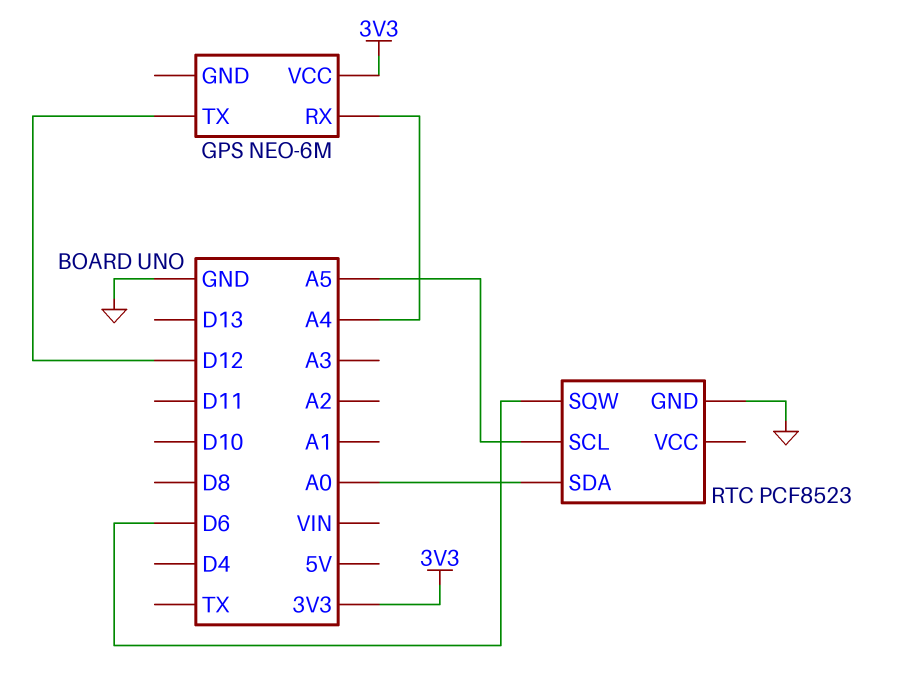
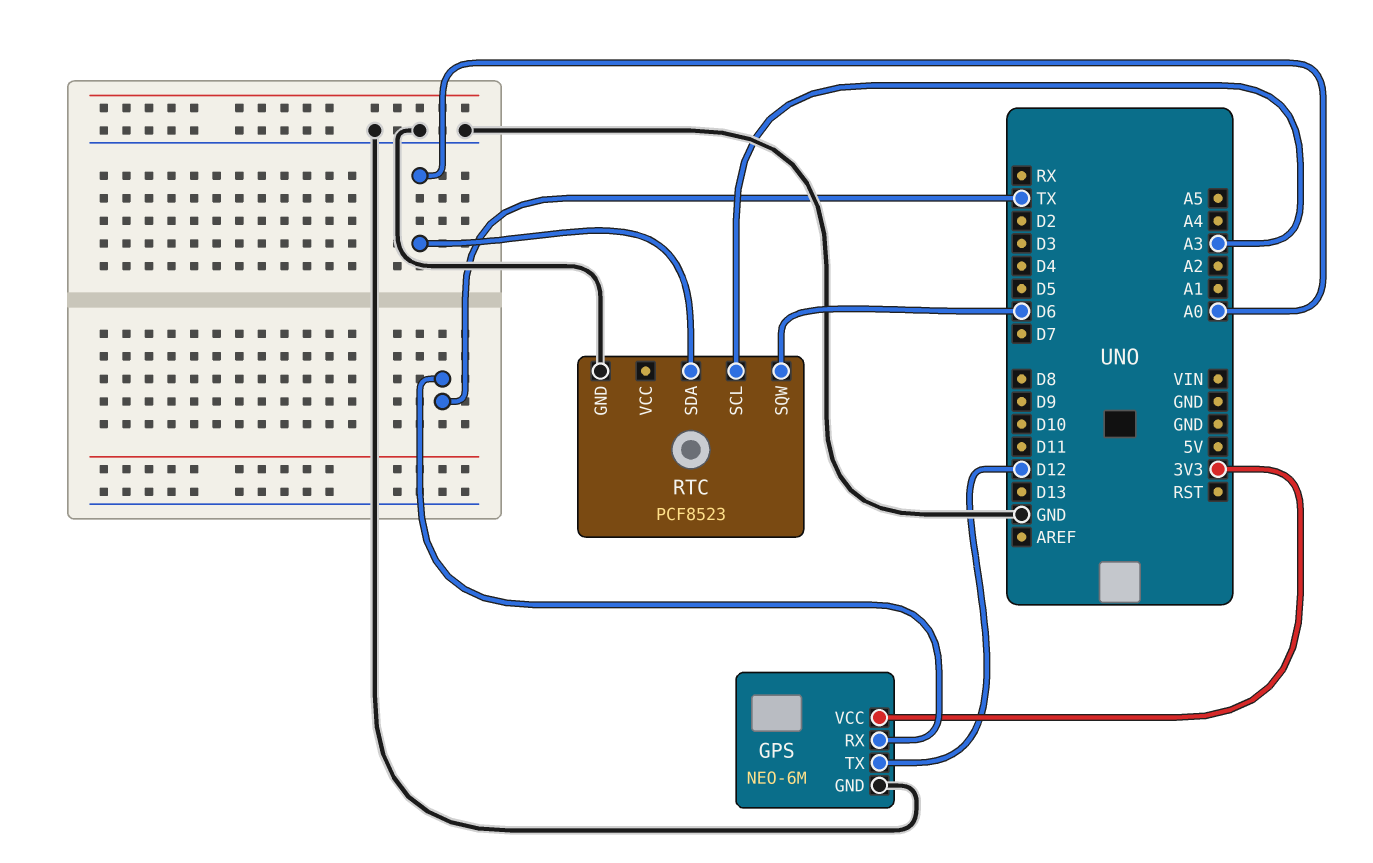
GPS pin GND: none -> GND
GPS pin RX: A4 -> TX
RTC pin SCL: A5 -> A3

